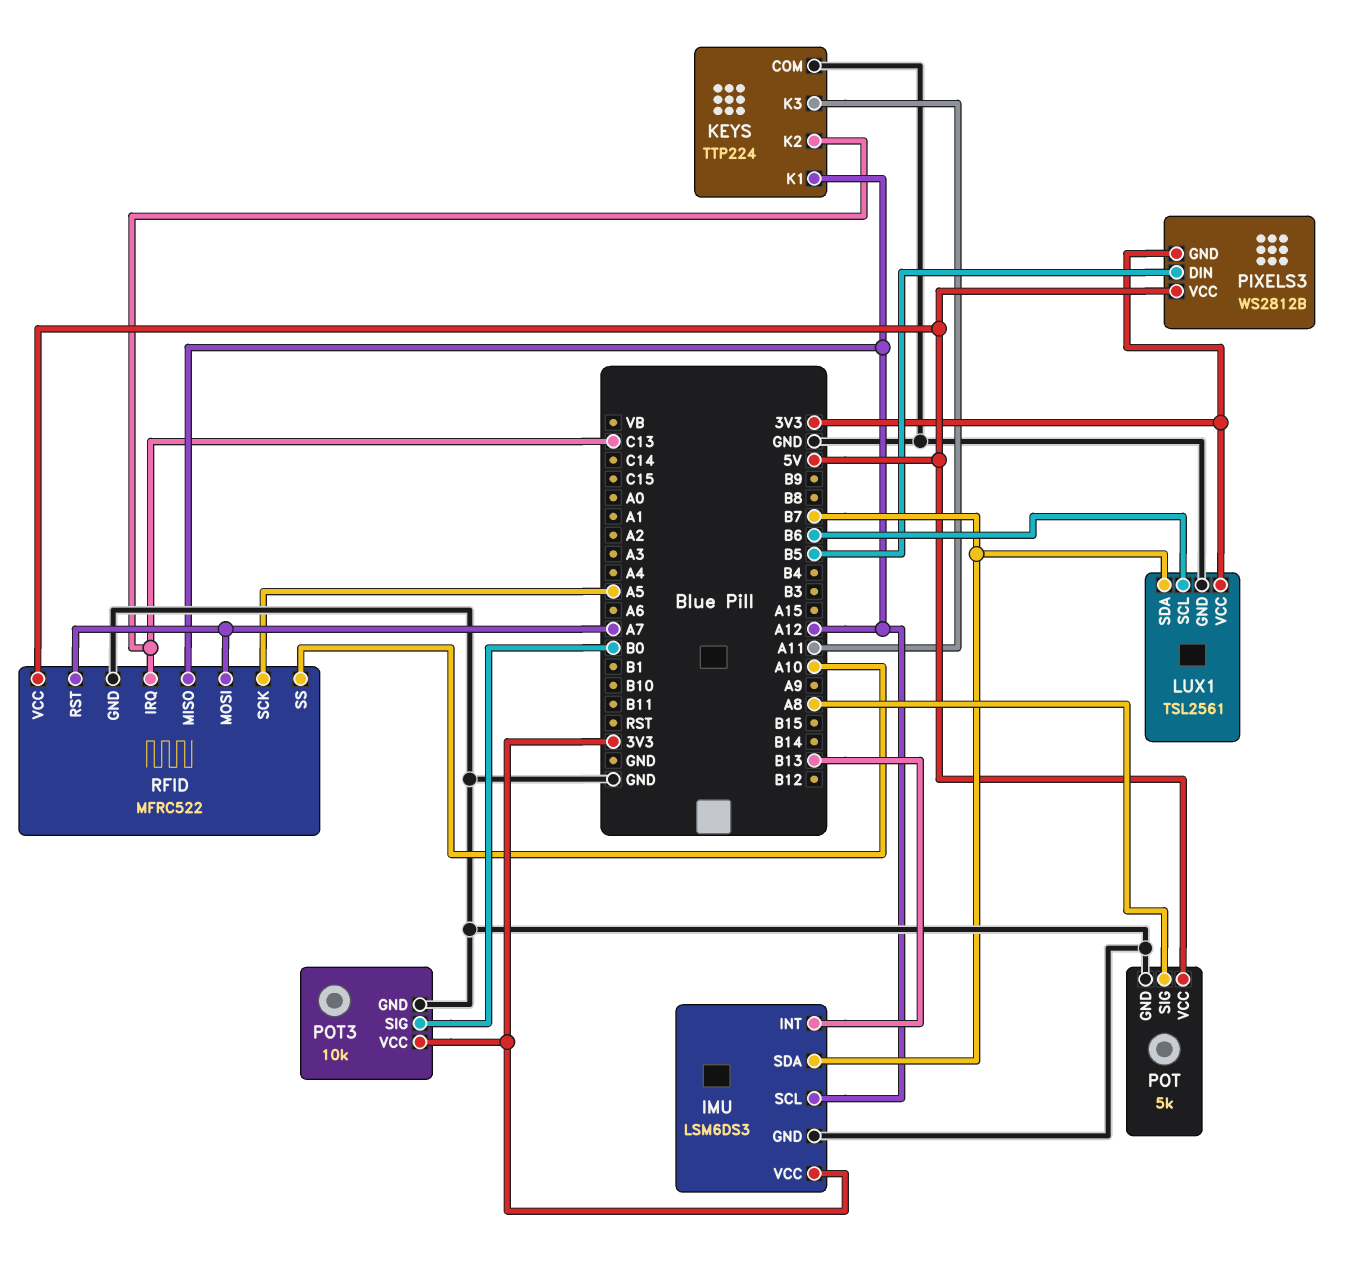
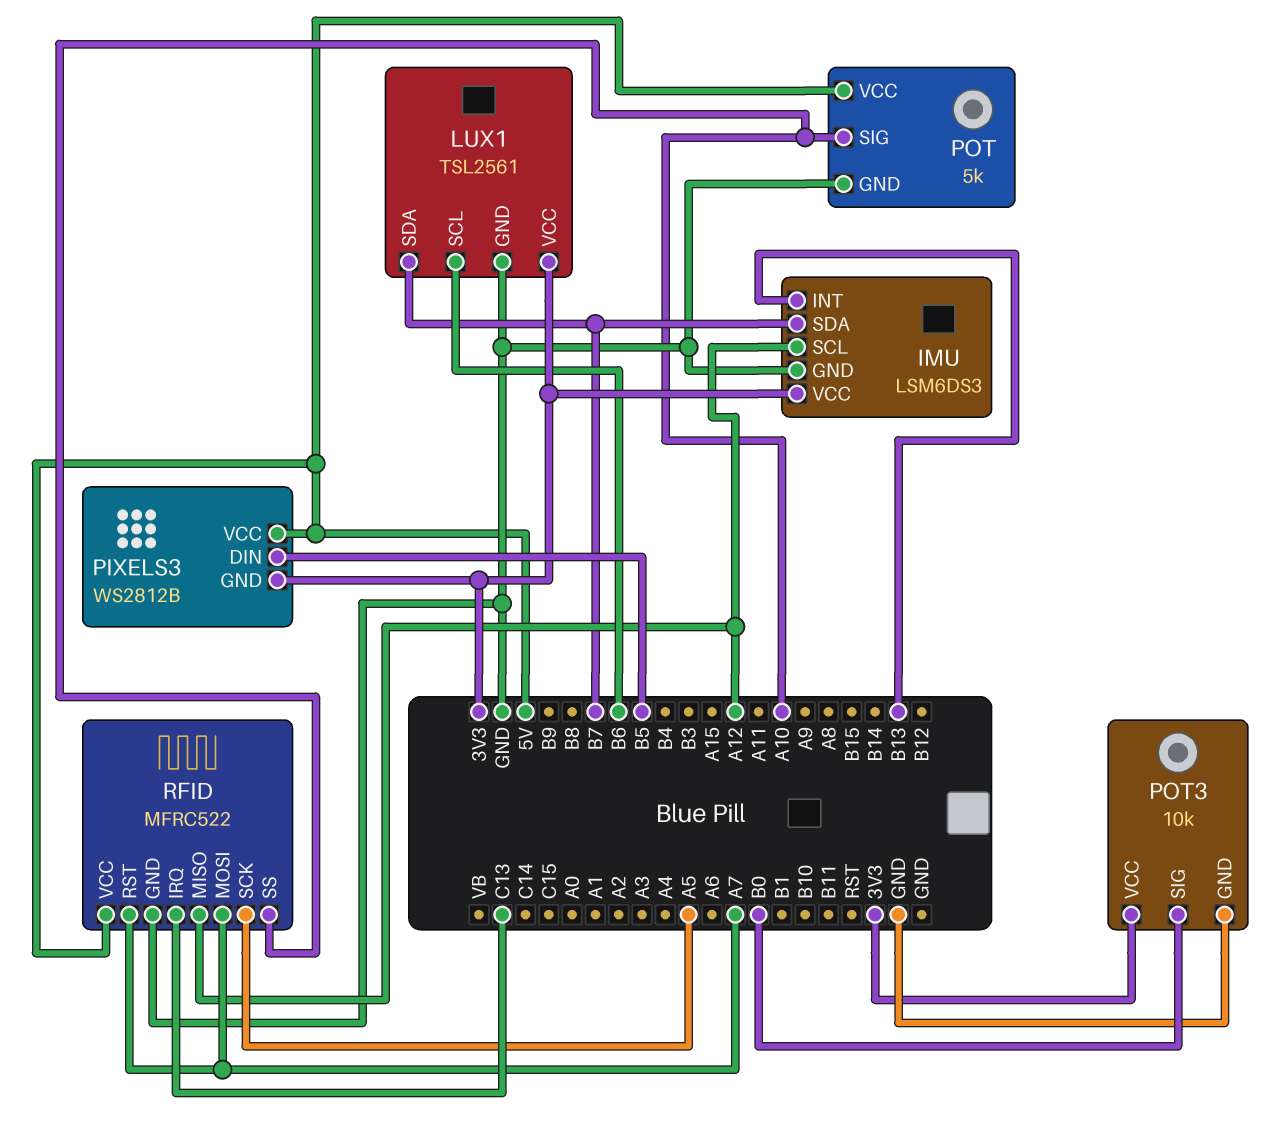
KEYS: TTP224 -> none
KEYS pin COM: GND -> none
KEYS pin K1: A12 -> none
KEYS pin K2: C13 -> none
KEYS pin K3: A11 -> none
POT pin SIG: A8 -> A10

